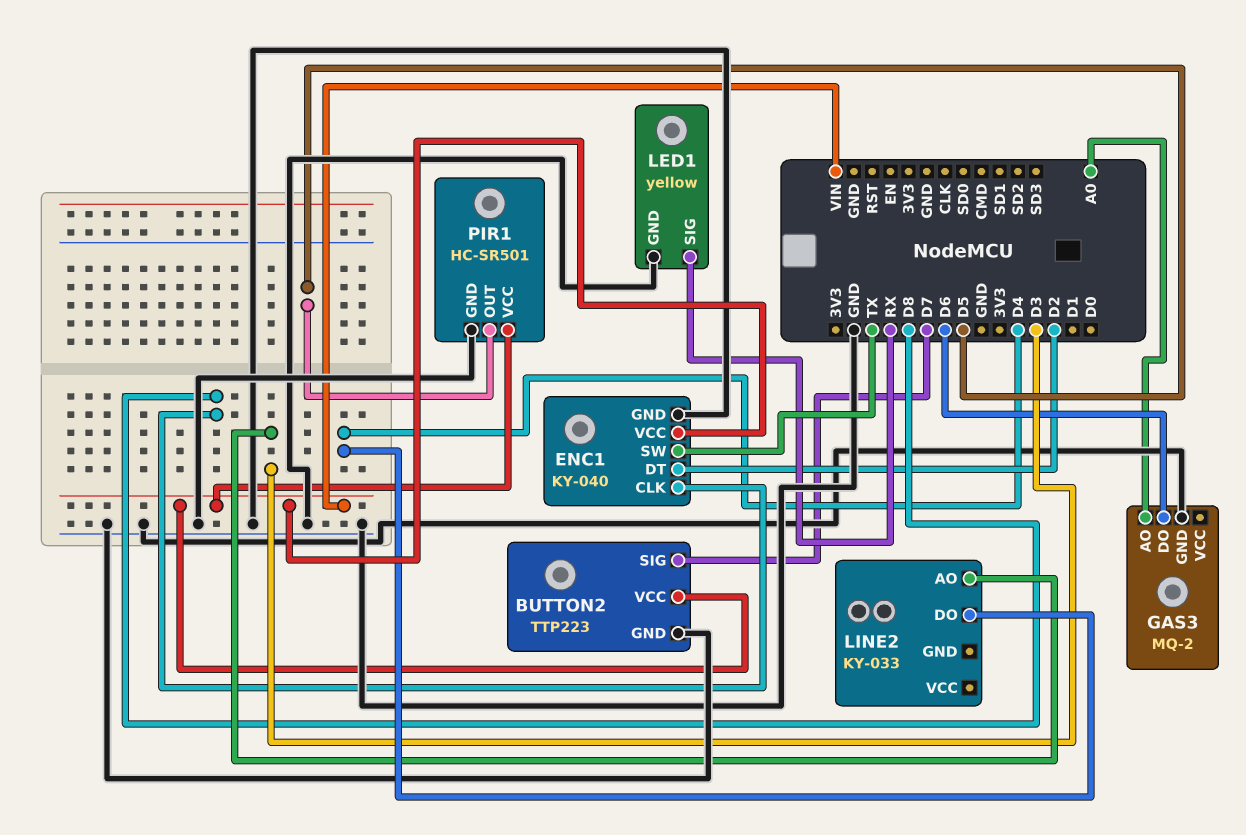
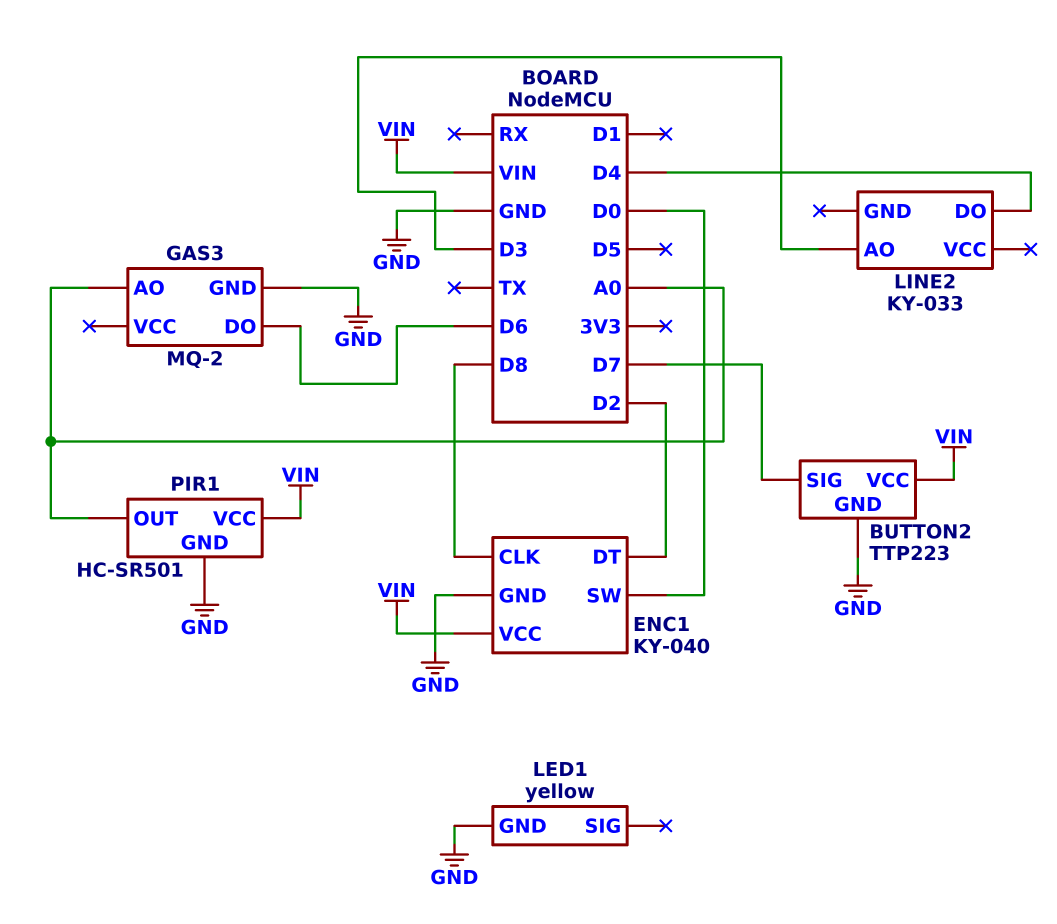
ENC1 pin SW: TX -> D0
LED1 pin SIG: RX -> none
PIR1 pin OUT: D5 -> A0

